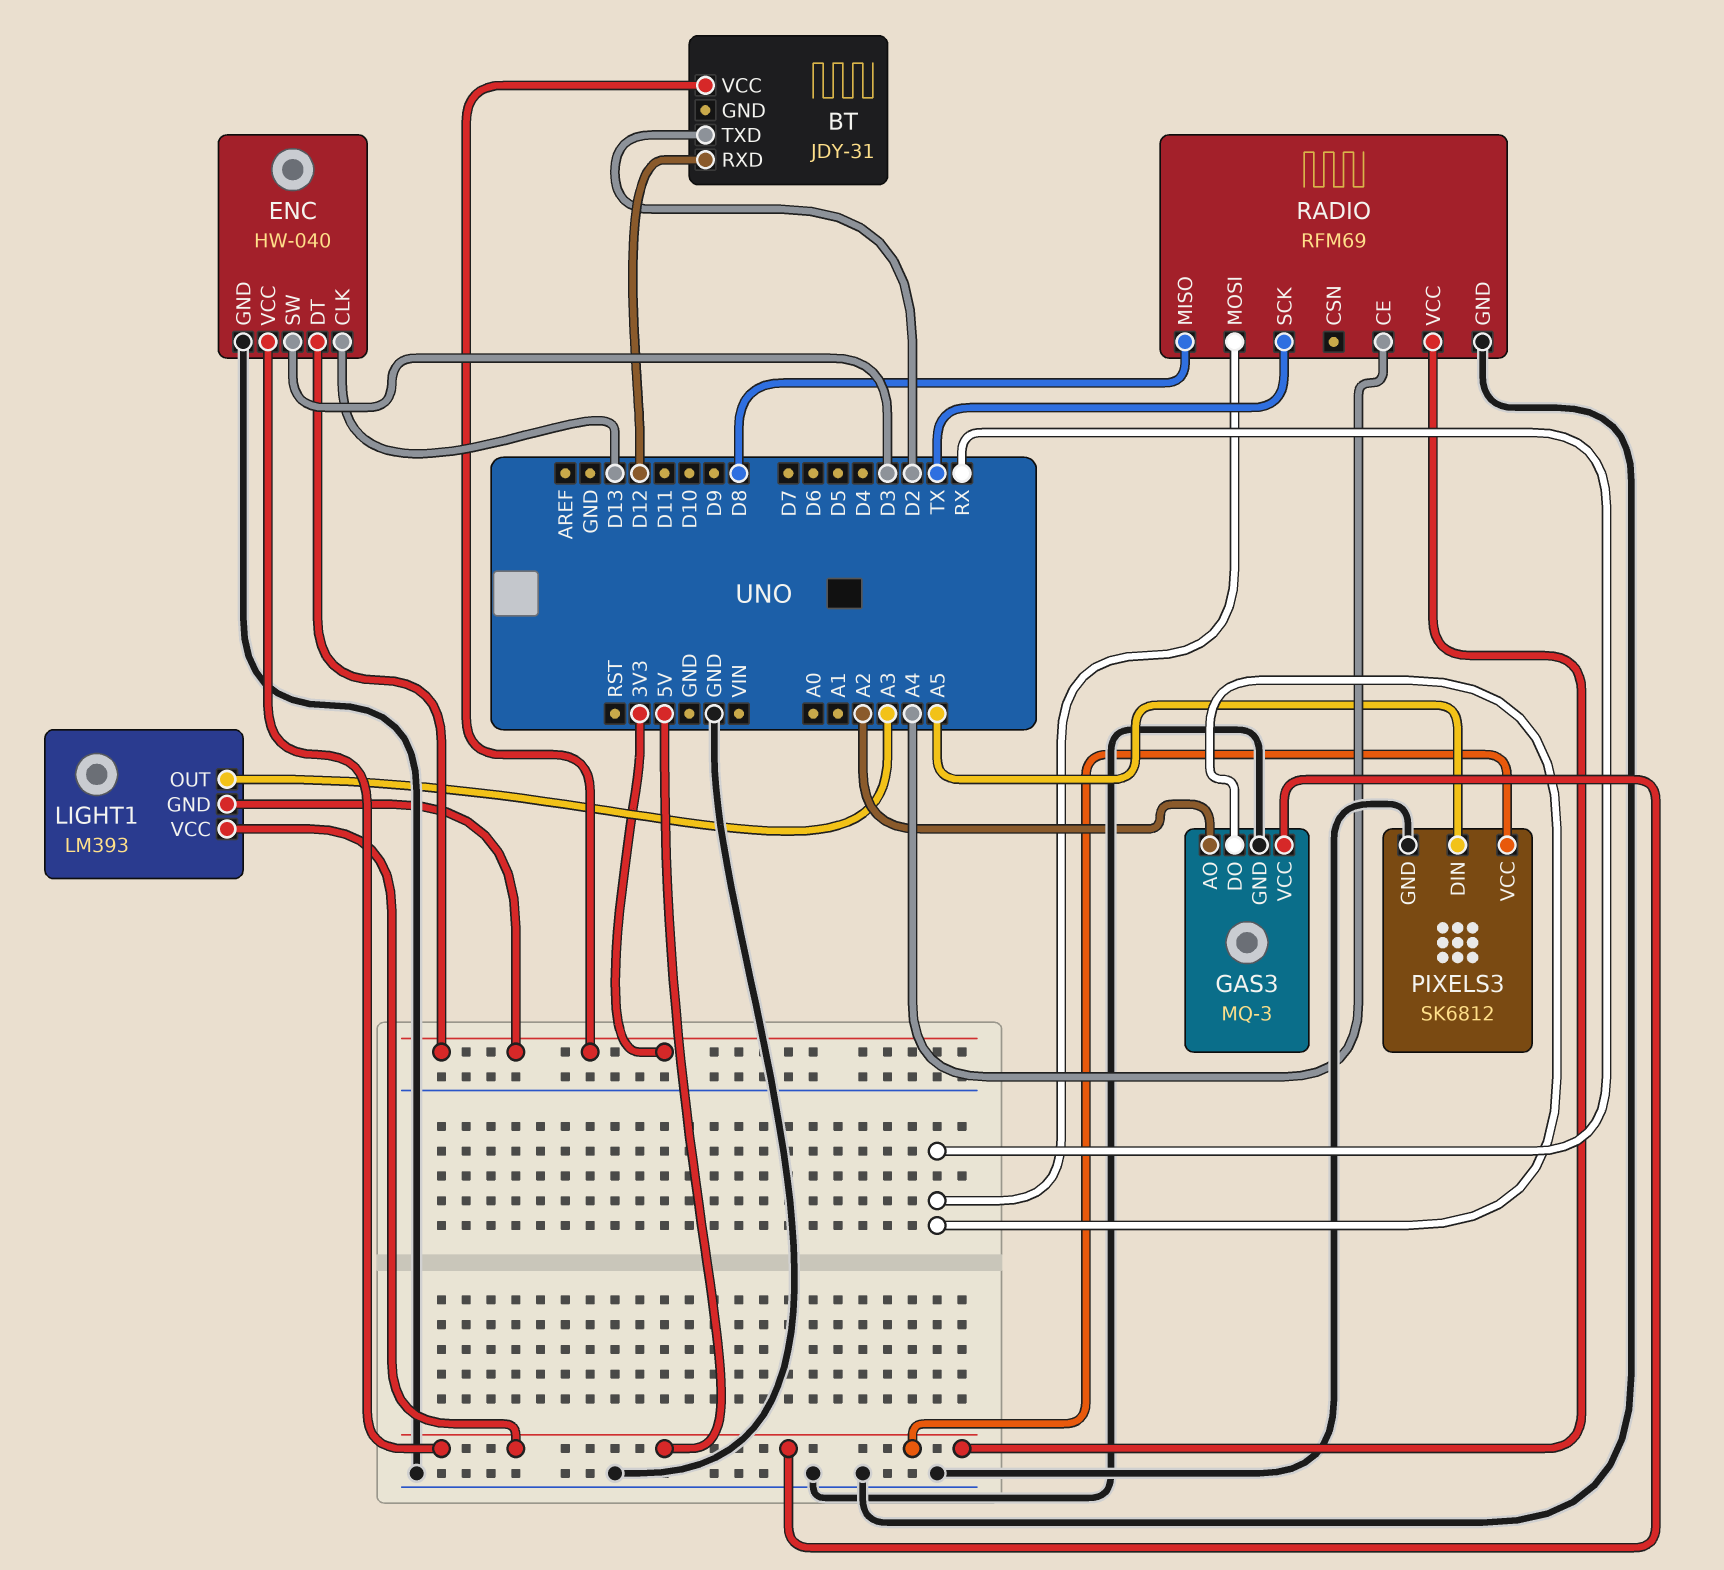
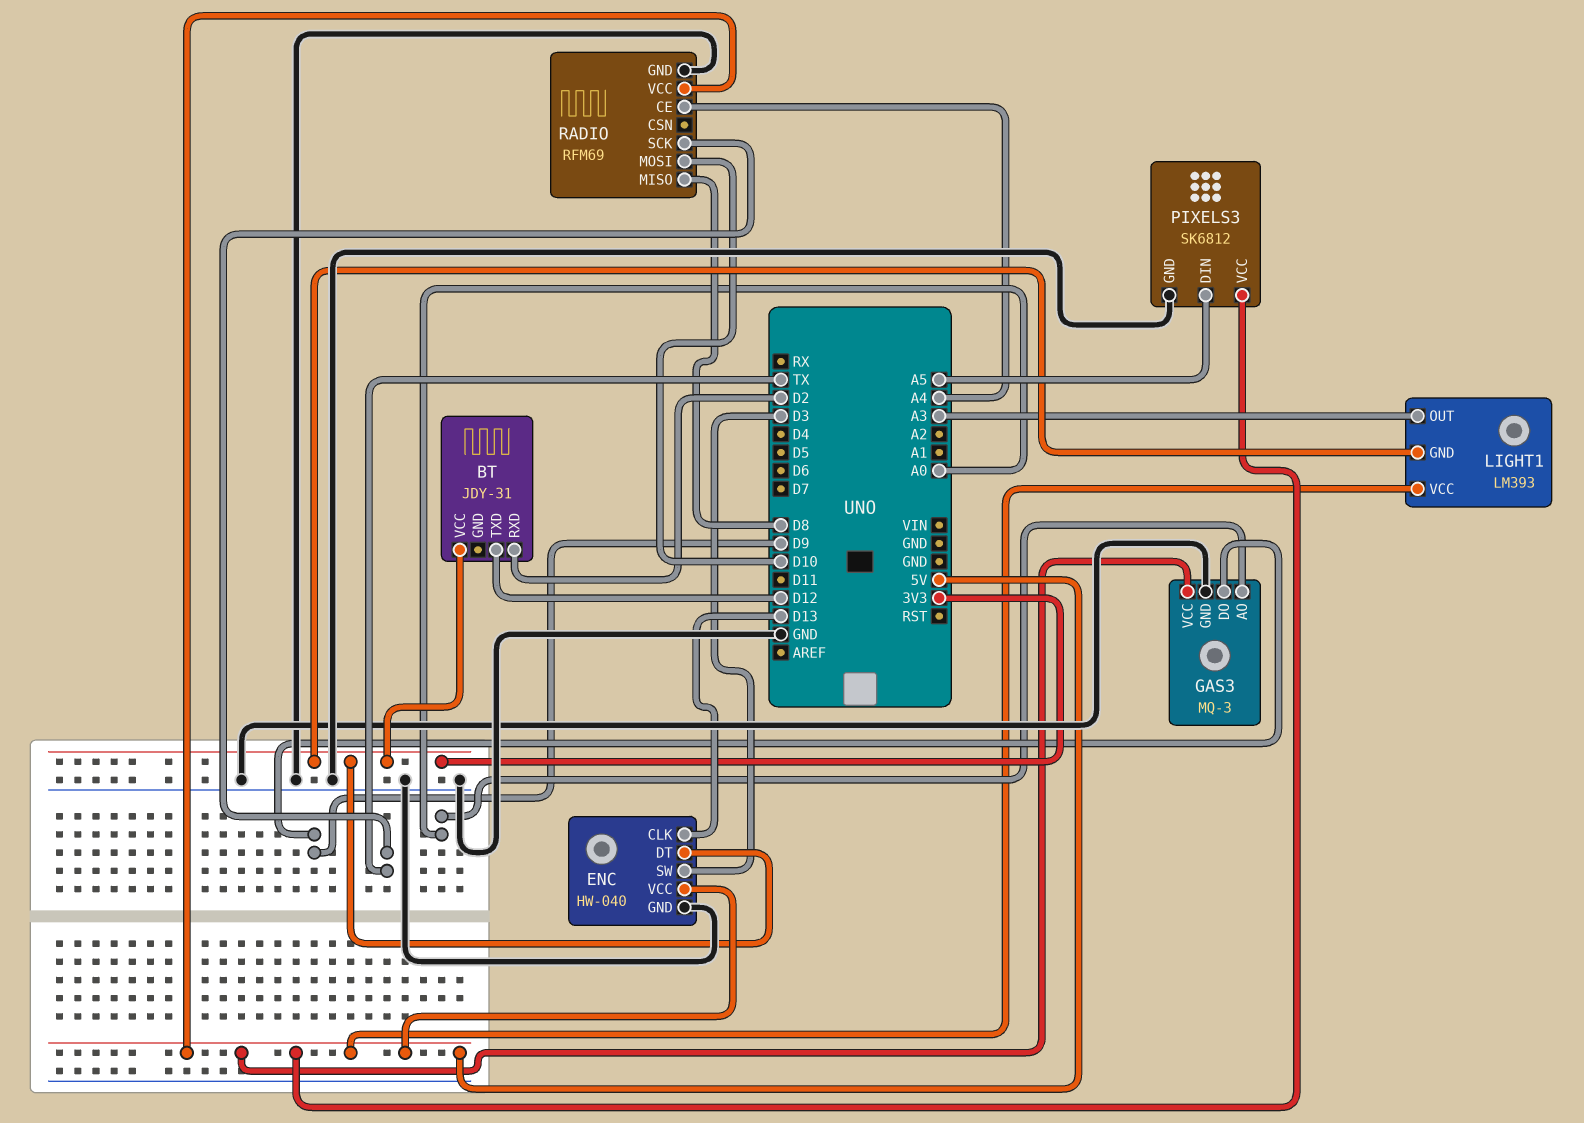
BT pin RXD: D12 -> D2
BT pin TXD: D2 -> D12
GAS3 pin AO: A2 -> A0
GAS3 pin DO: RX -> D9
RADIO pin MOSI: RX -> D10

